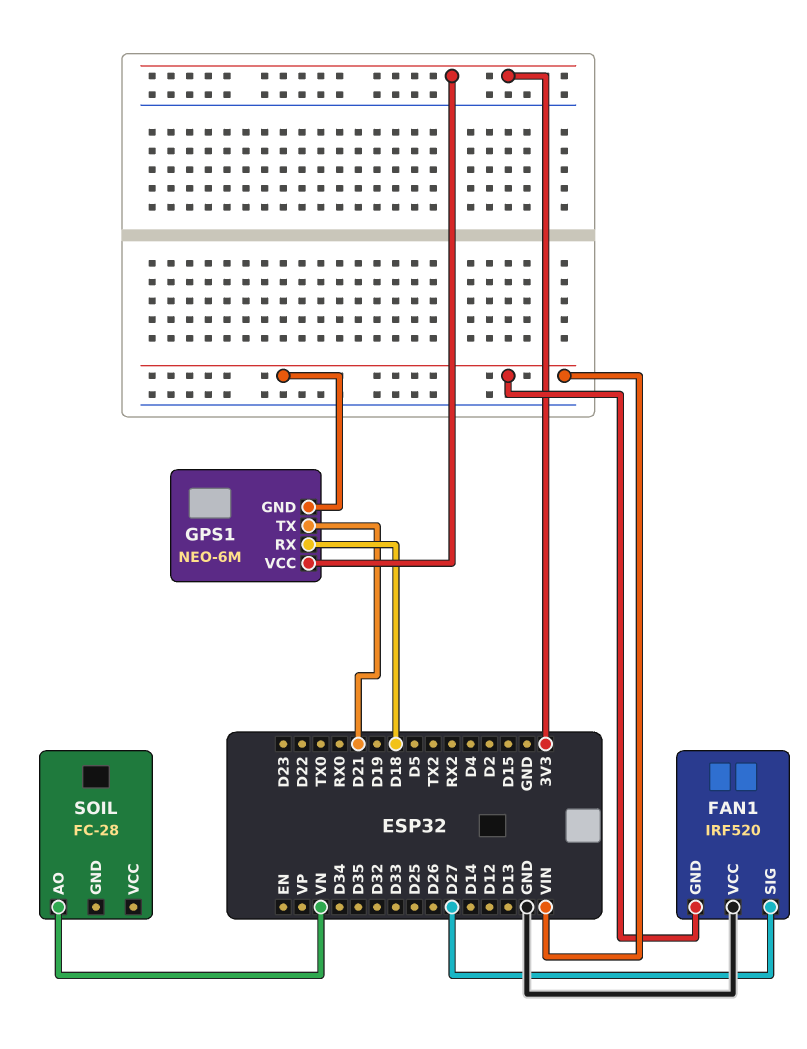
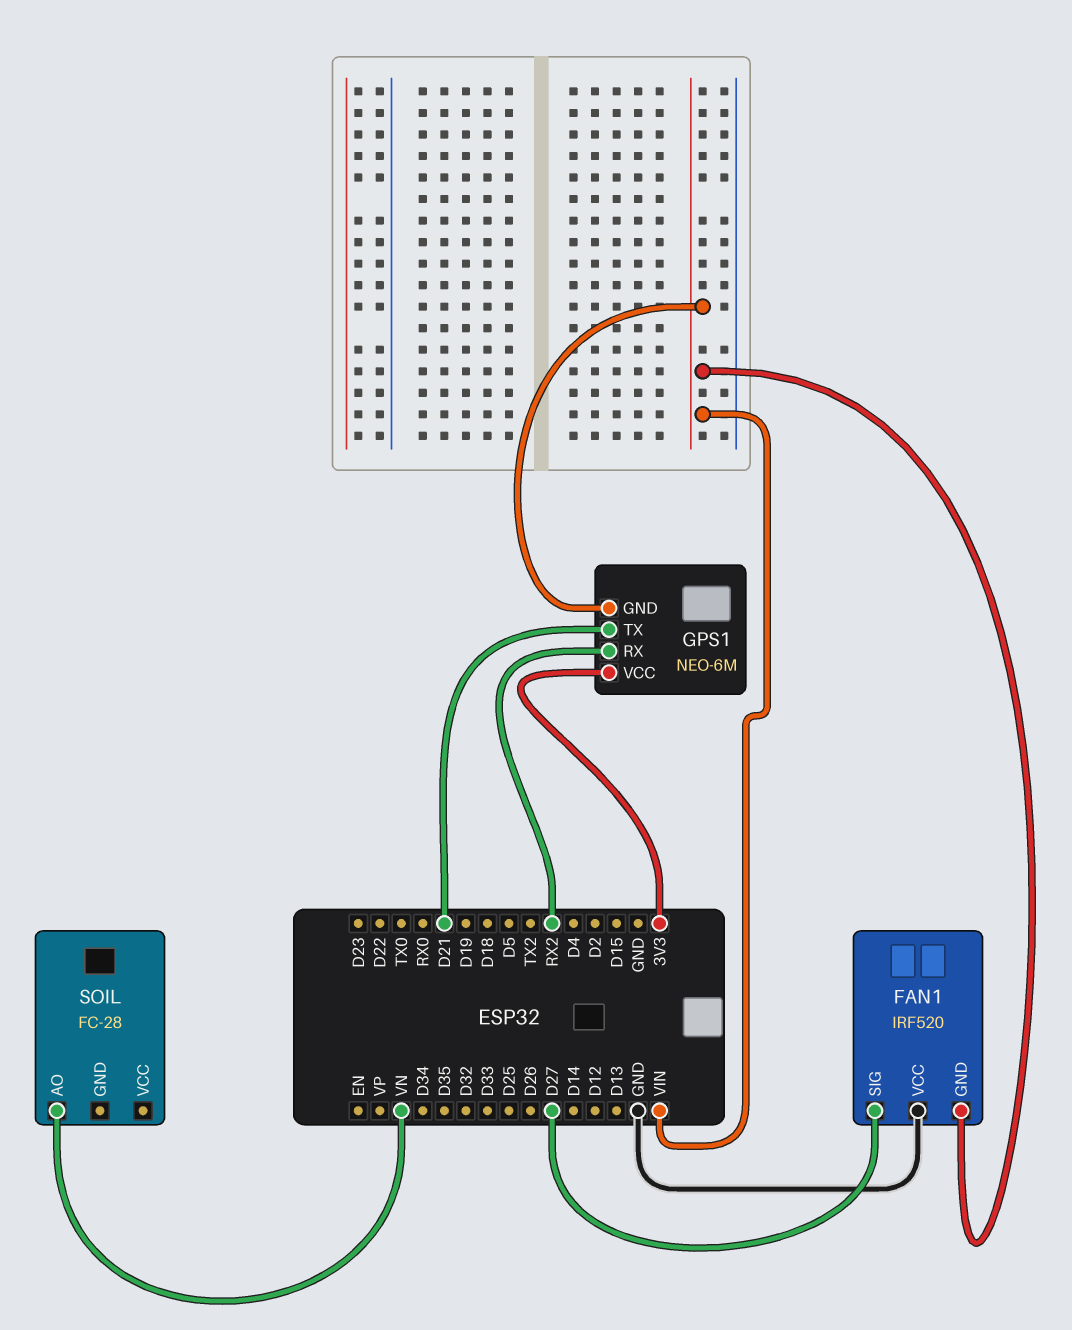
GPS1 pin RX: D18 -> RX2

